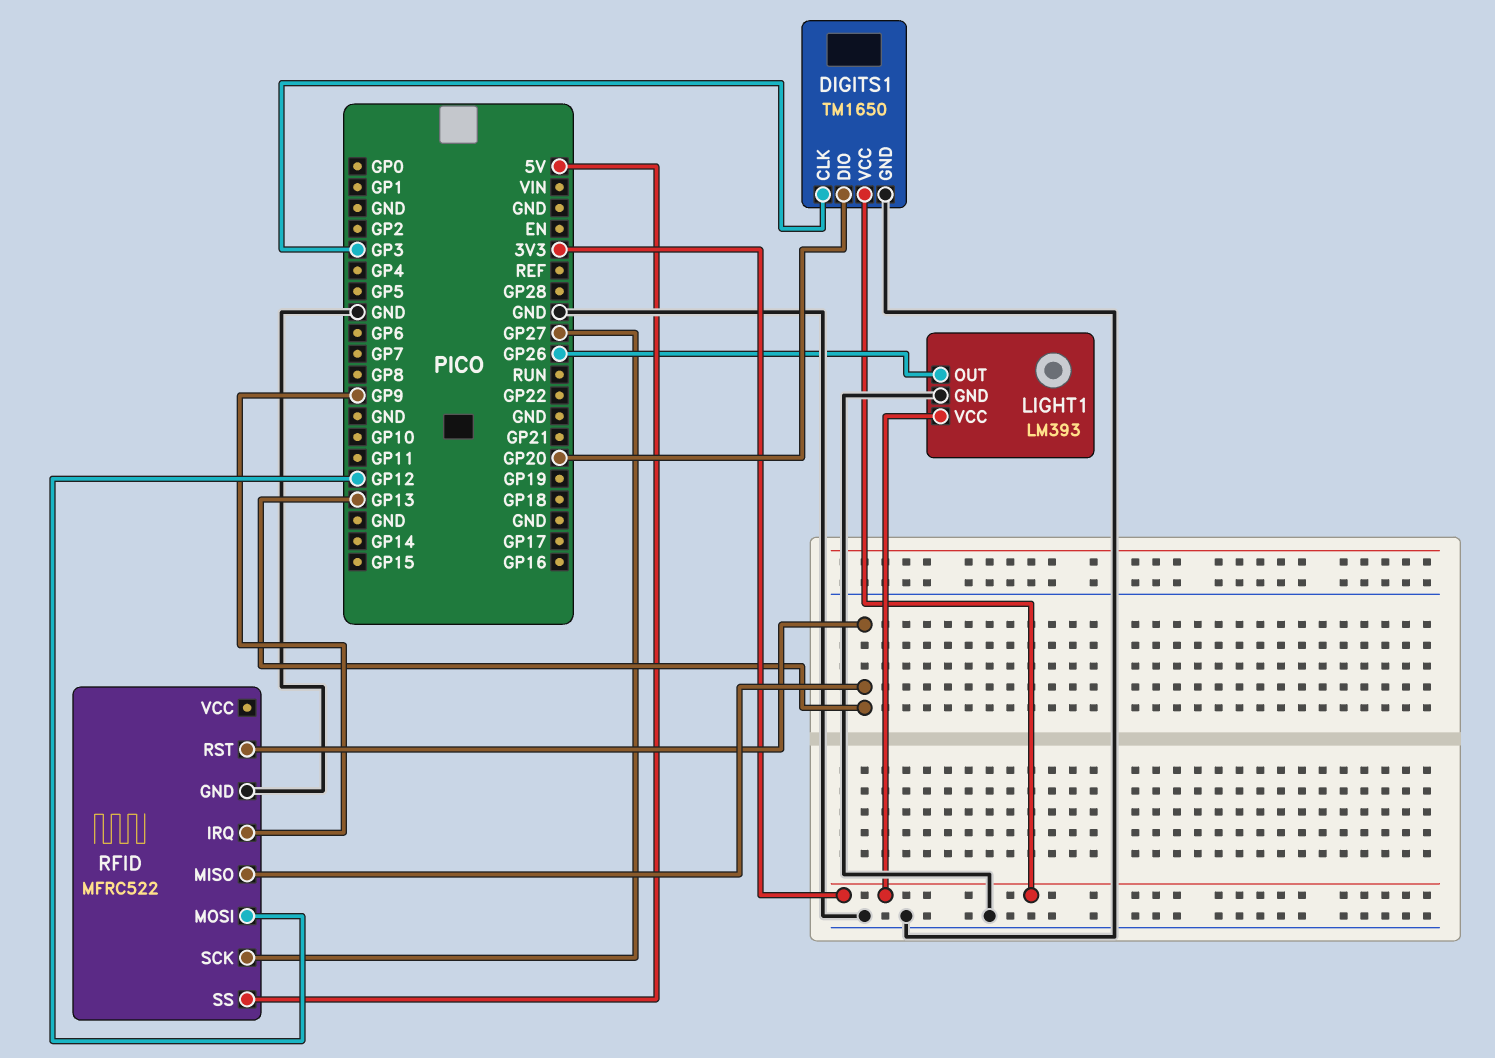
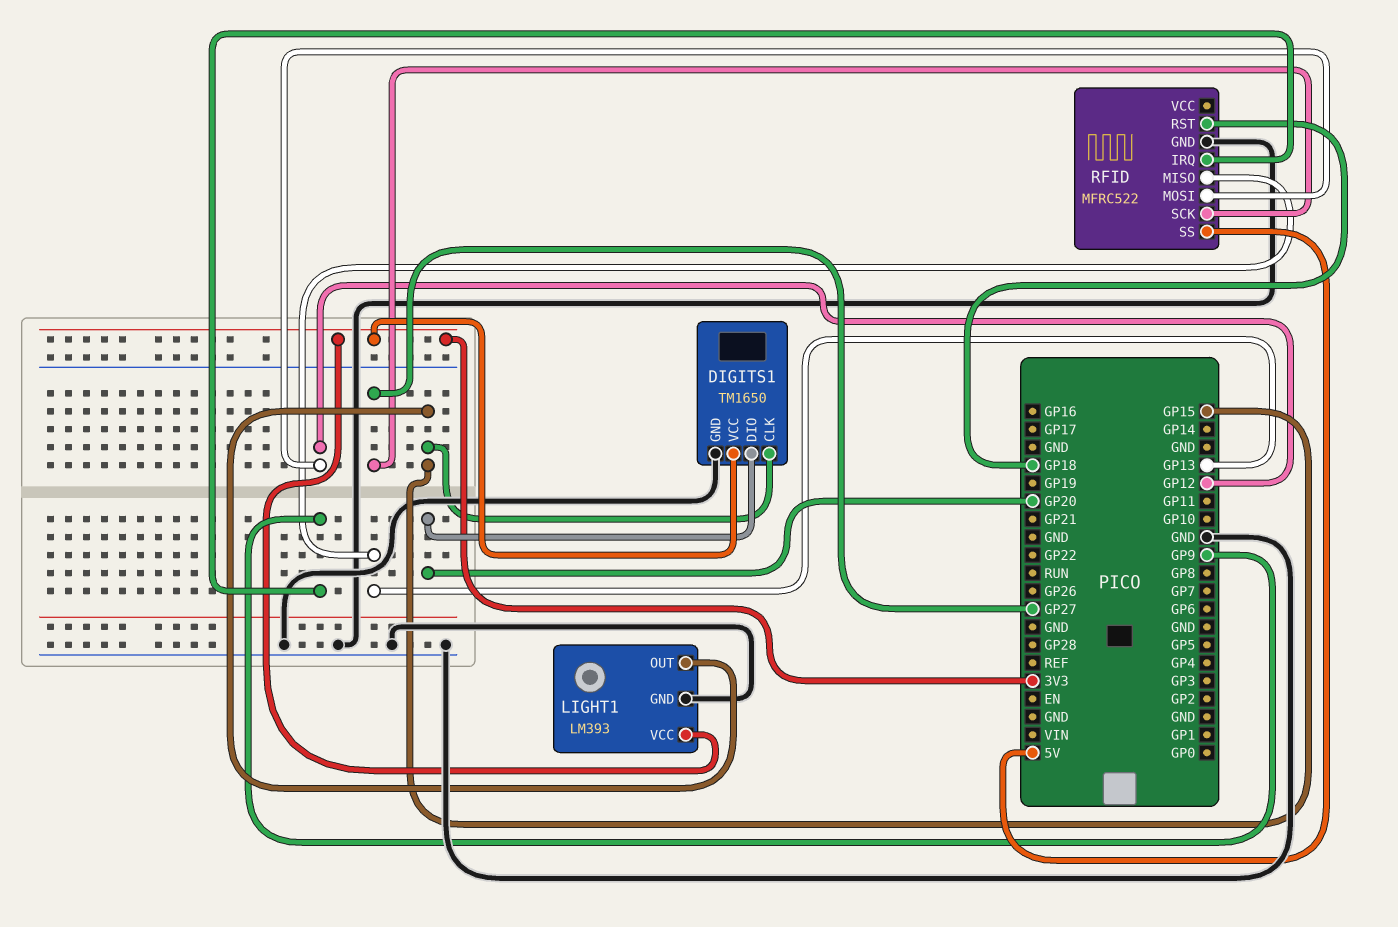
DIGITS1 pin CLK: GP3 -> GP15
LIGHT1 pin OUT: GP26 -> GP15
RFID pin RST: GP13 -> GP18

